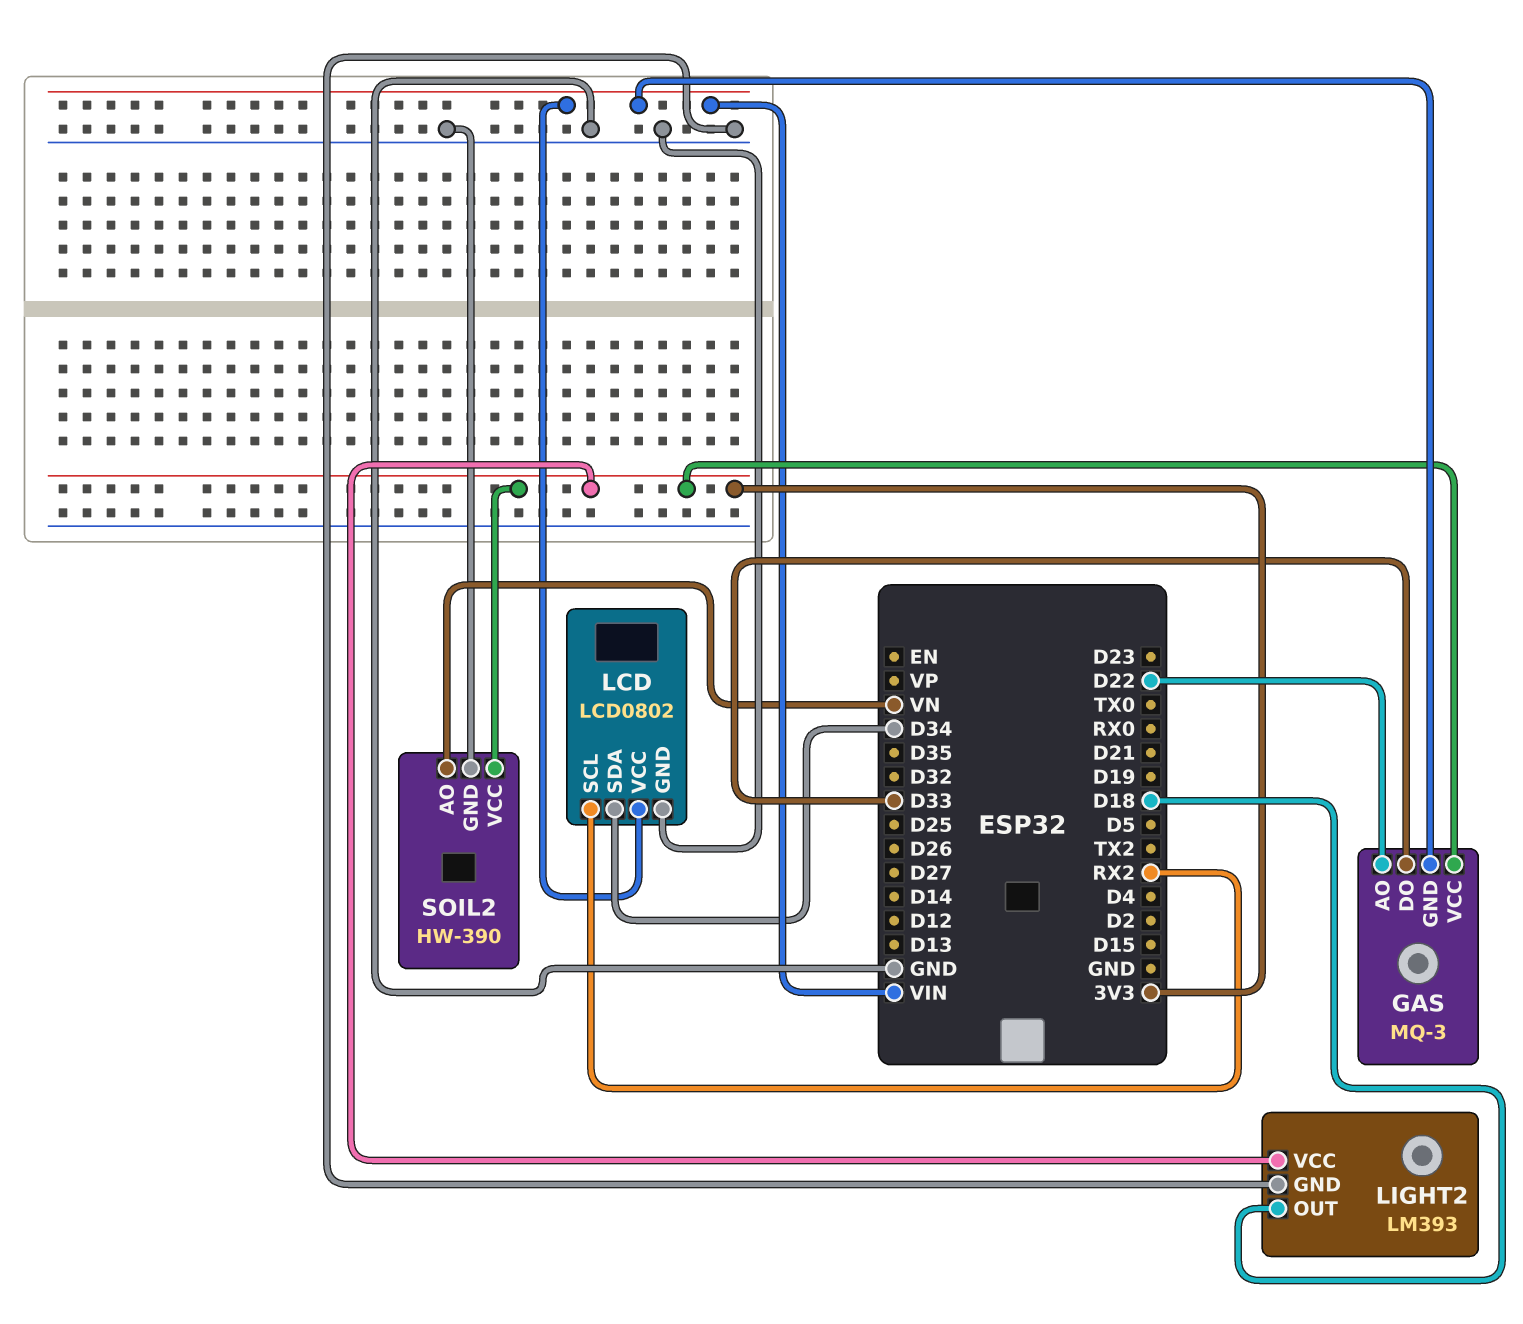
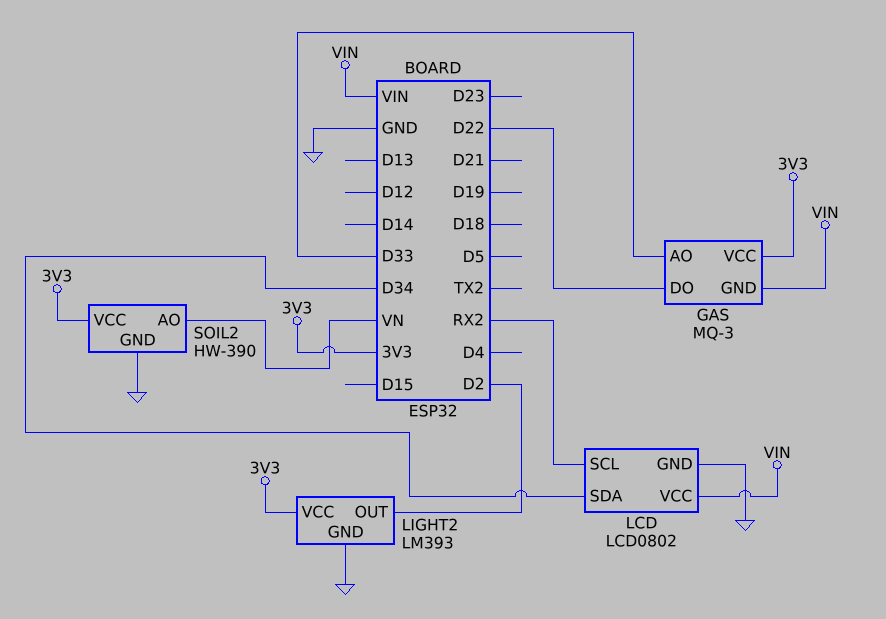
GAS pin AO: D22 -> D33
GAS pin DO: D33 -> D22
LIGHT2 pin OUT: D18 -> D2

